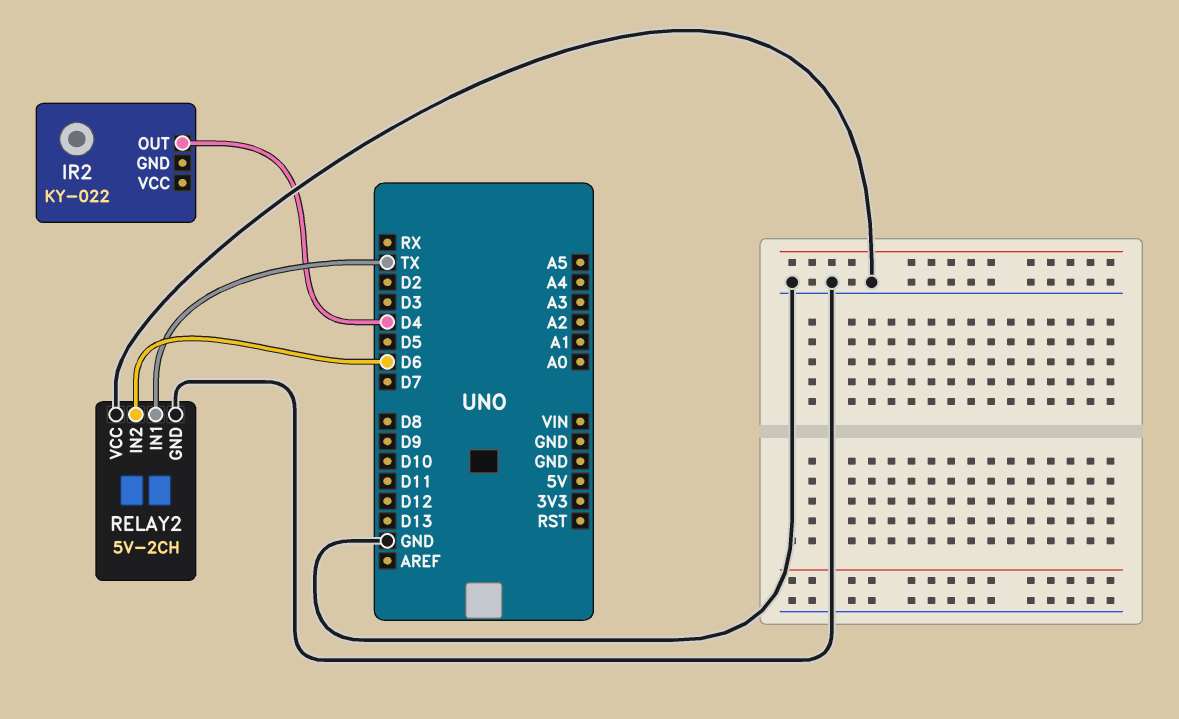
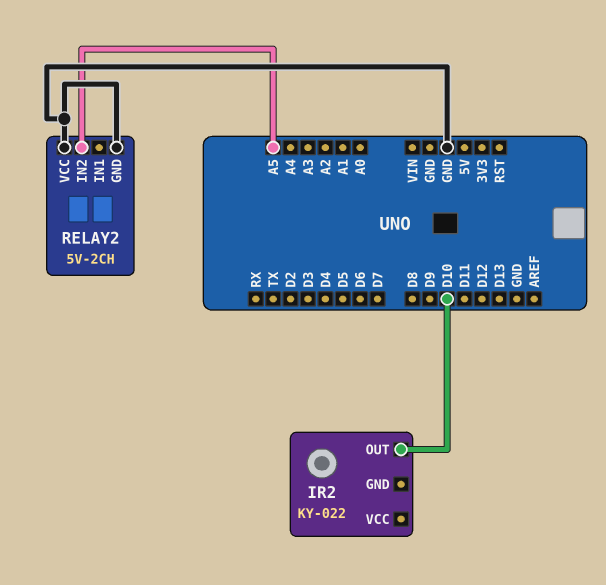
IR2 pin OUT: D4 -> D10
RELAY2 pin IN1: TX -> none
RELAY2 pin IN2: D6 -> A5

